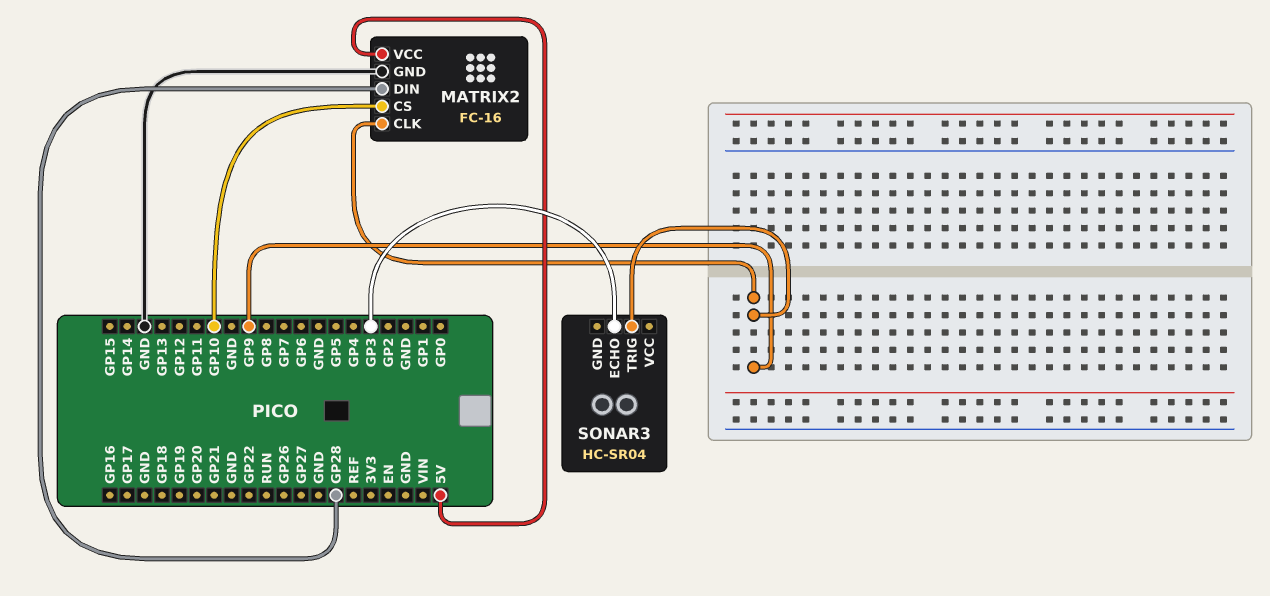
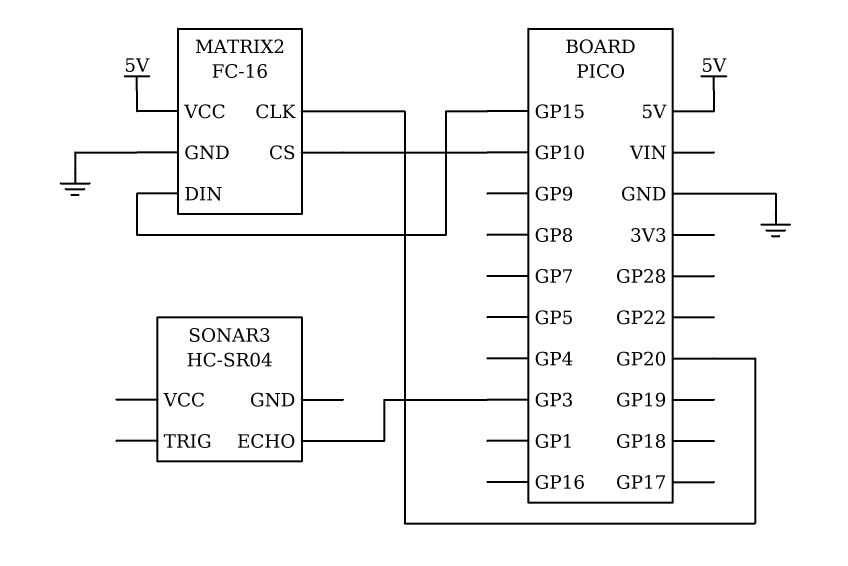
MATRIX2 pin CLK: GP9 -> GP20
MATRIX2 pin DIN: GP28 -> GP15
SONAR3 pin TRIG: GP9 -> none

